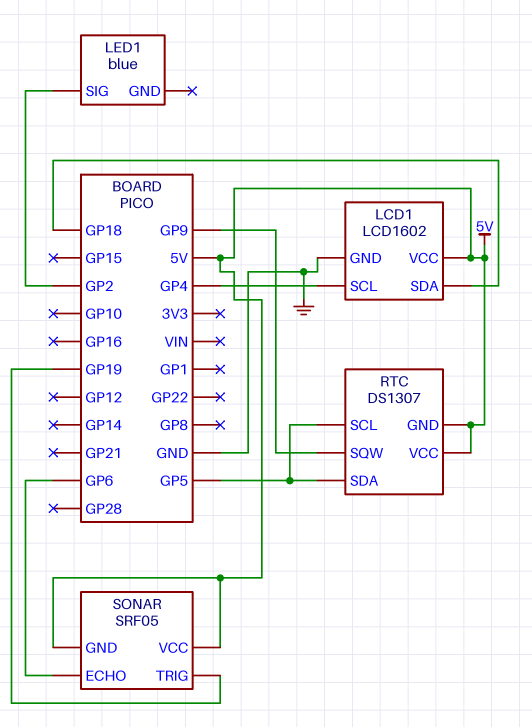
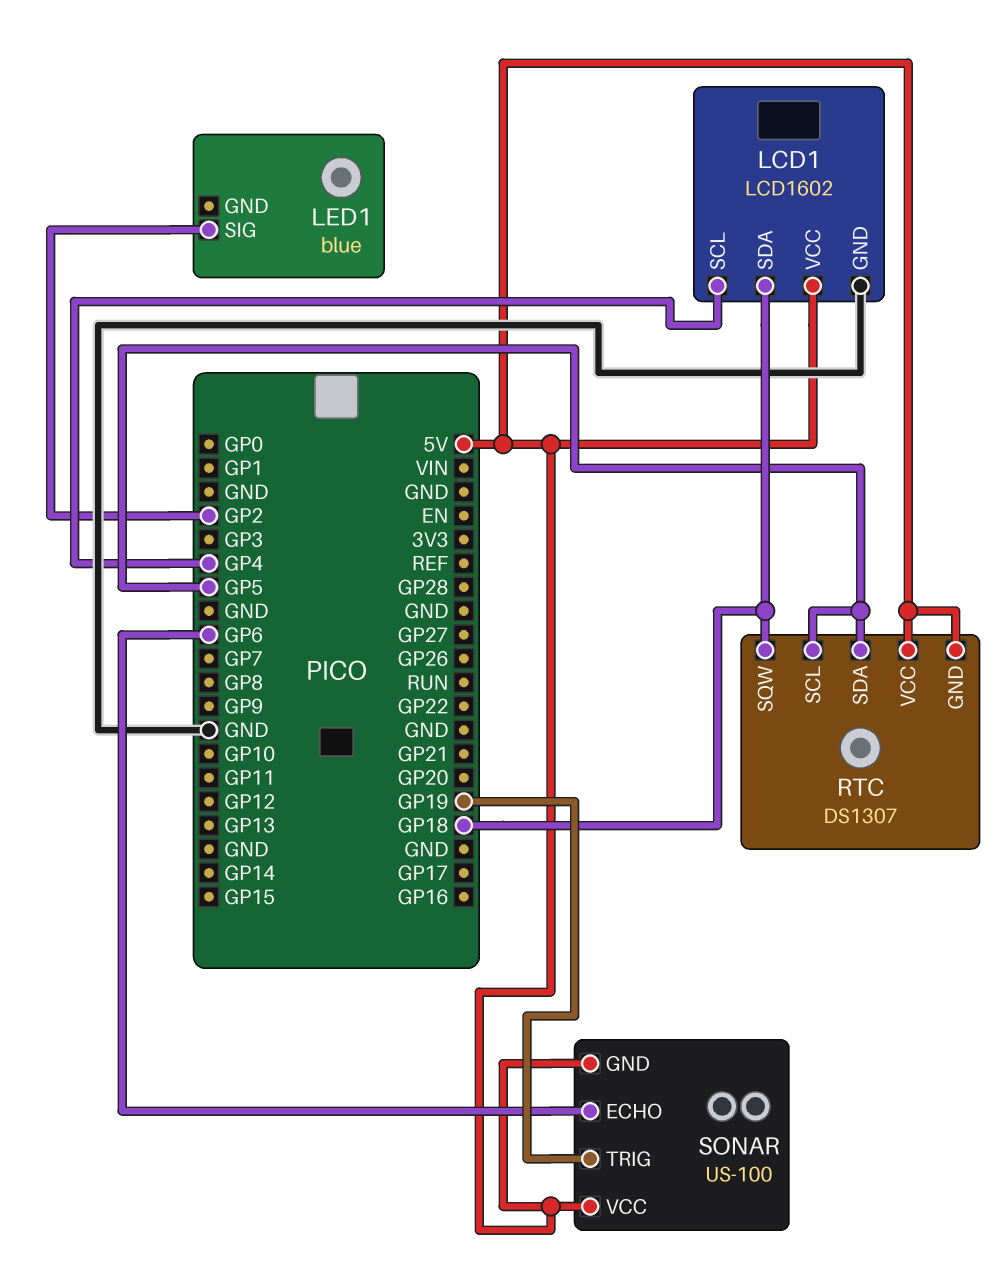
RTC pin SQW: GP9 -> GP18
SONAR: SRF05 -> US-100

